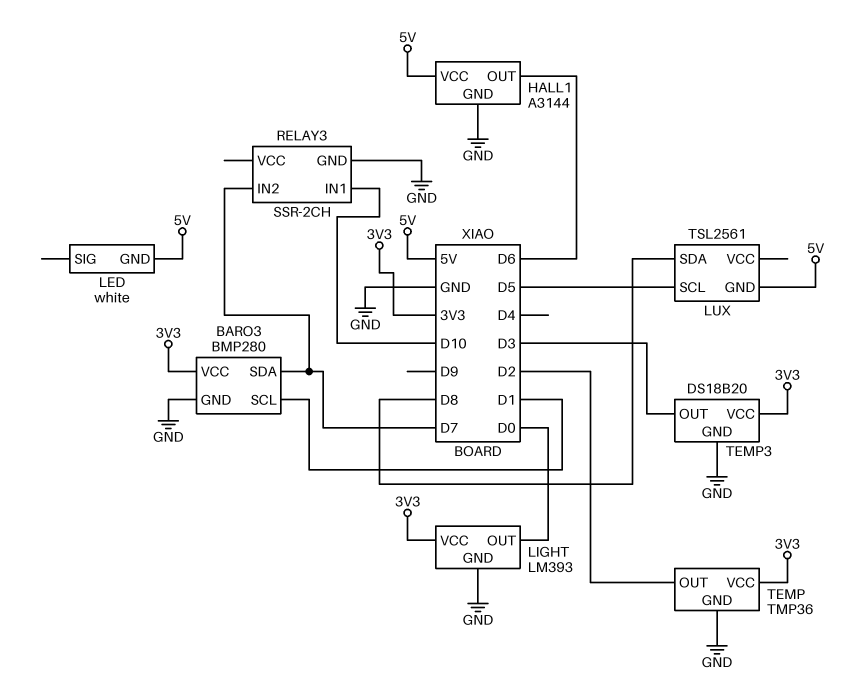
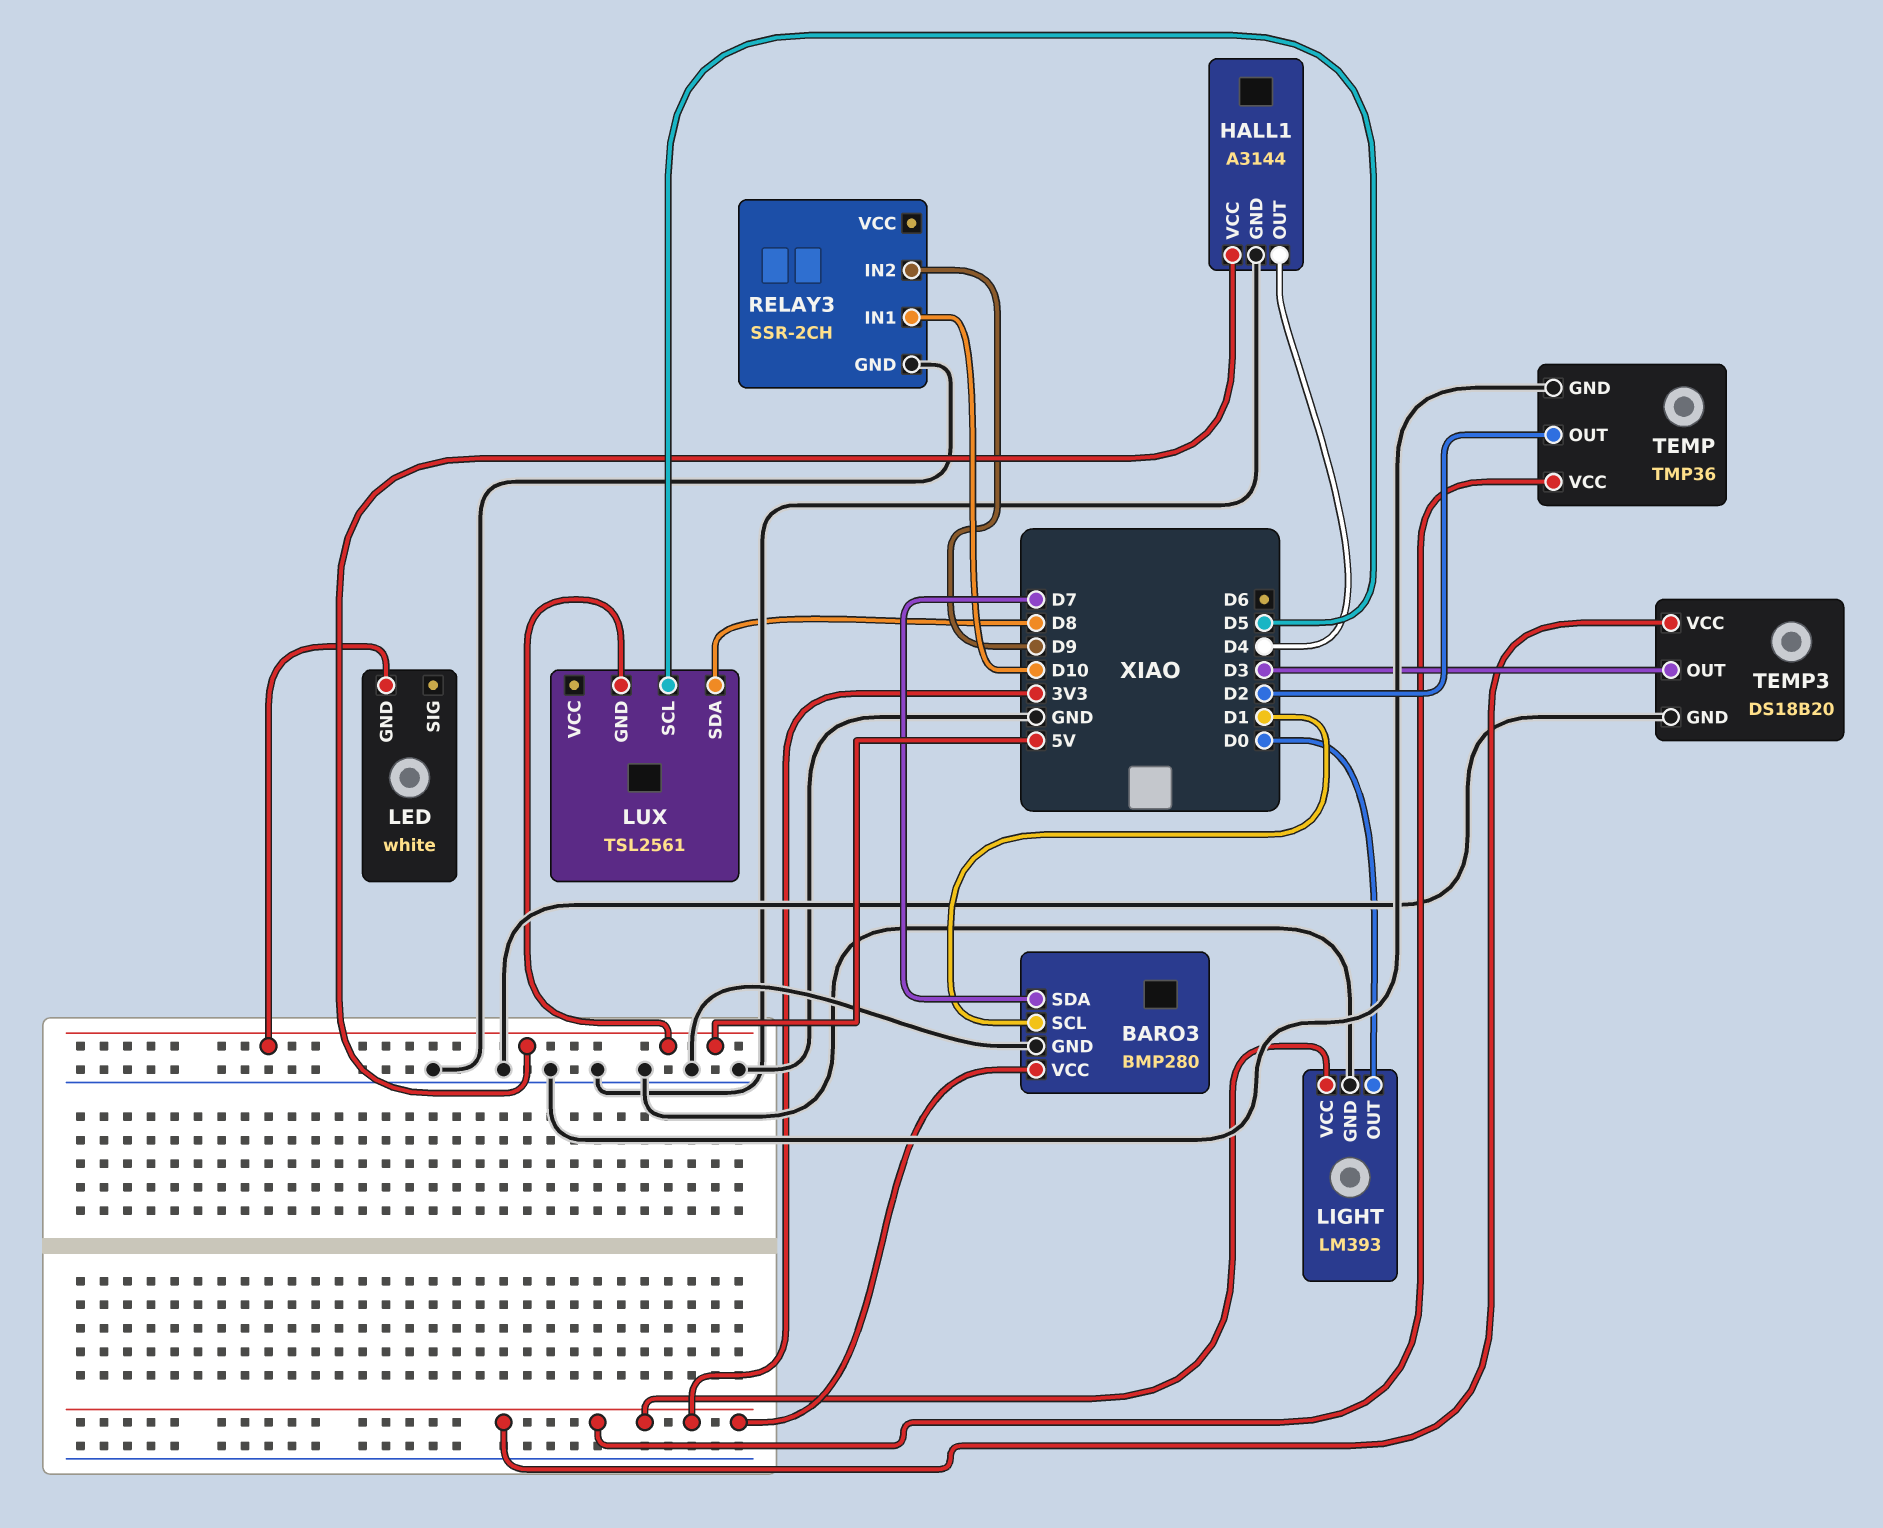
HALL1 pin OUT: D6 -> D4
RELAY3 pin IN2: D7 -> D9

